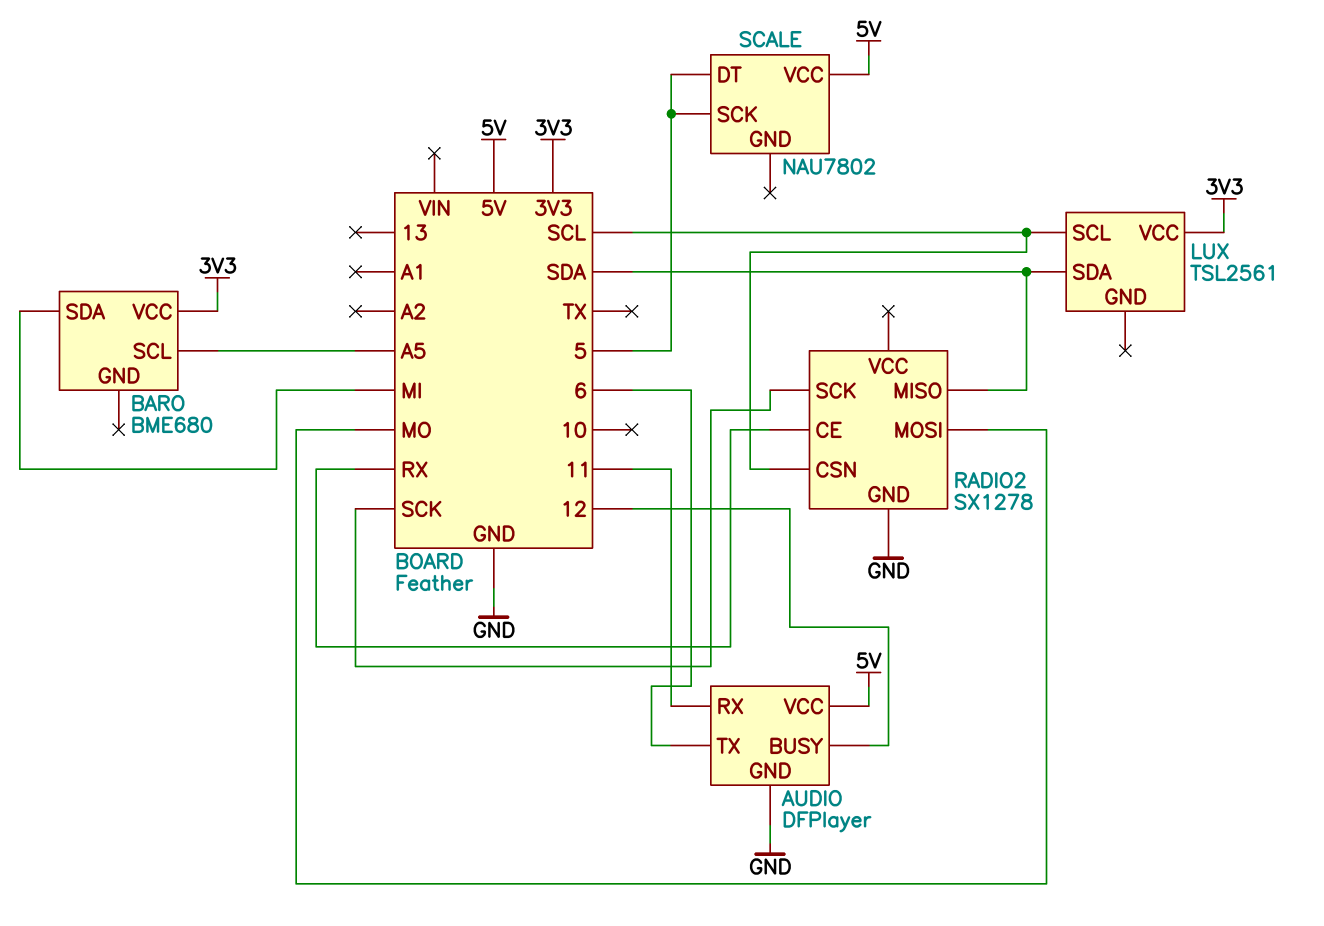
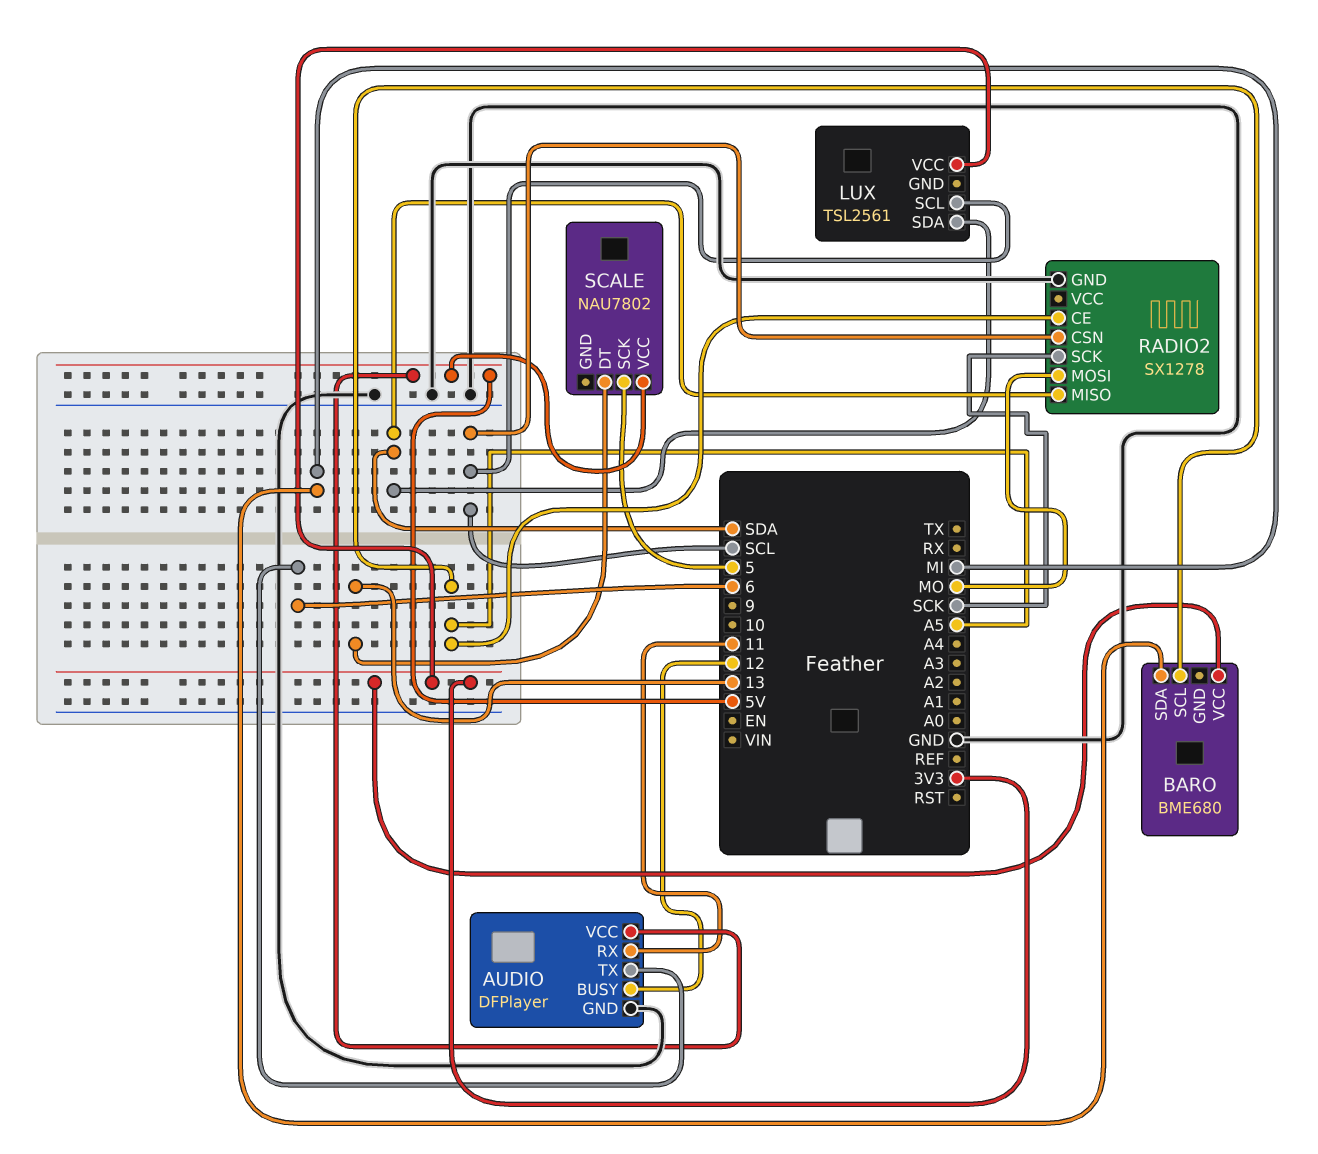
RADIO2 pin CE: RX -> A5
SCALE pin DT: 5 -> 13

